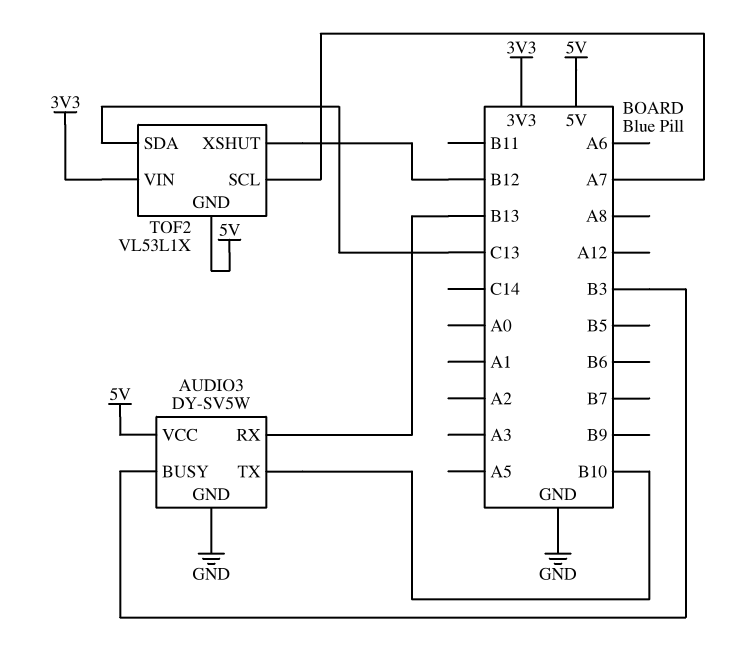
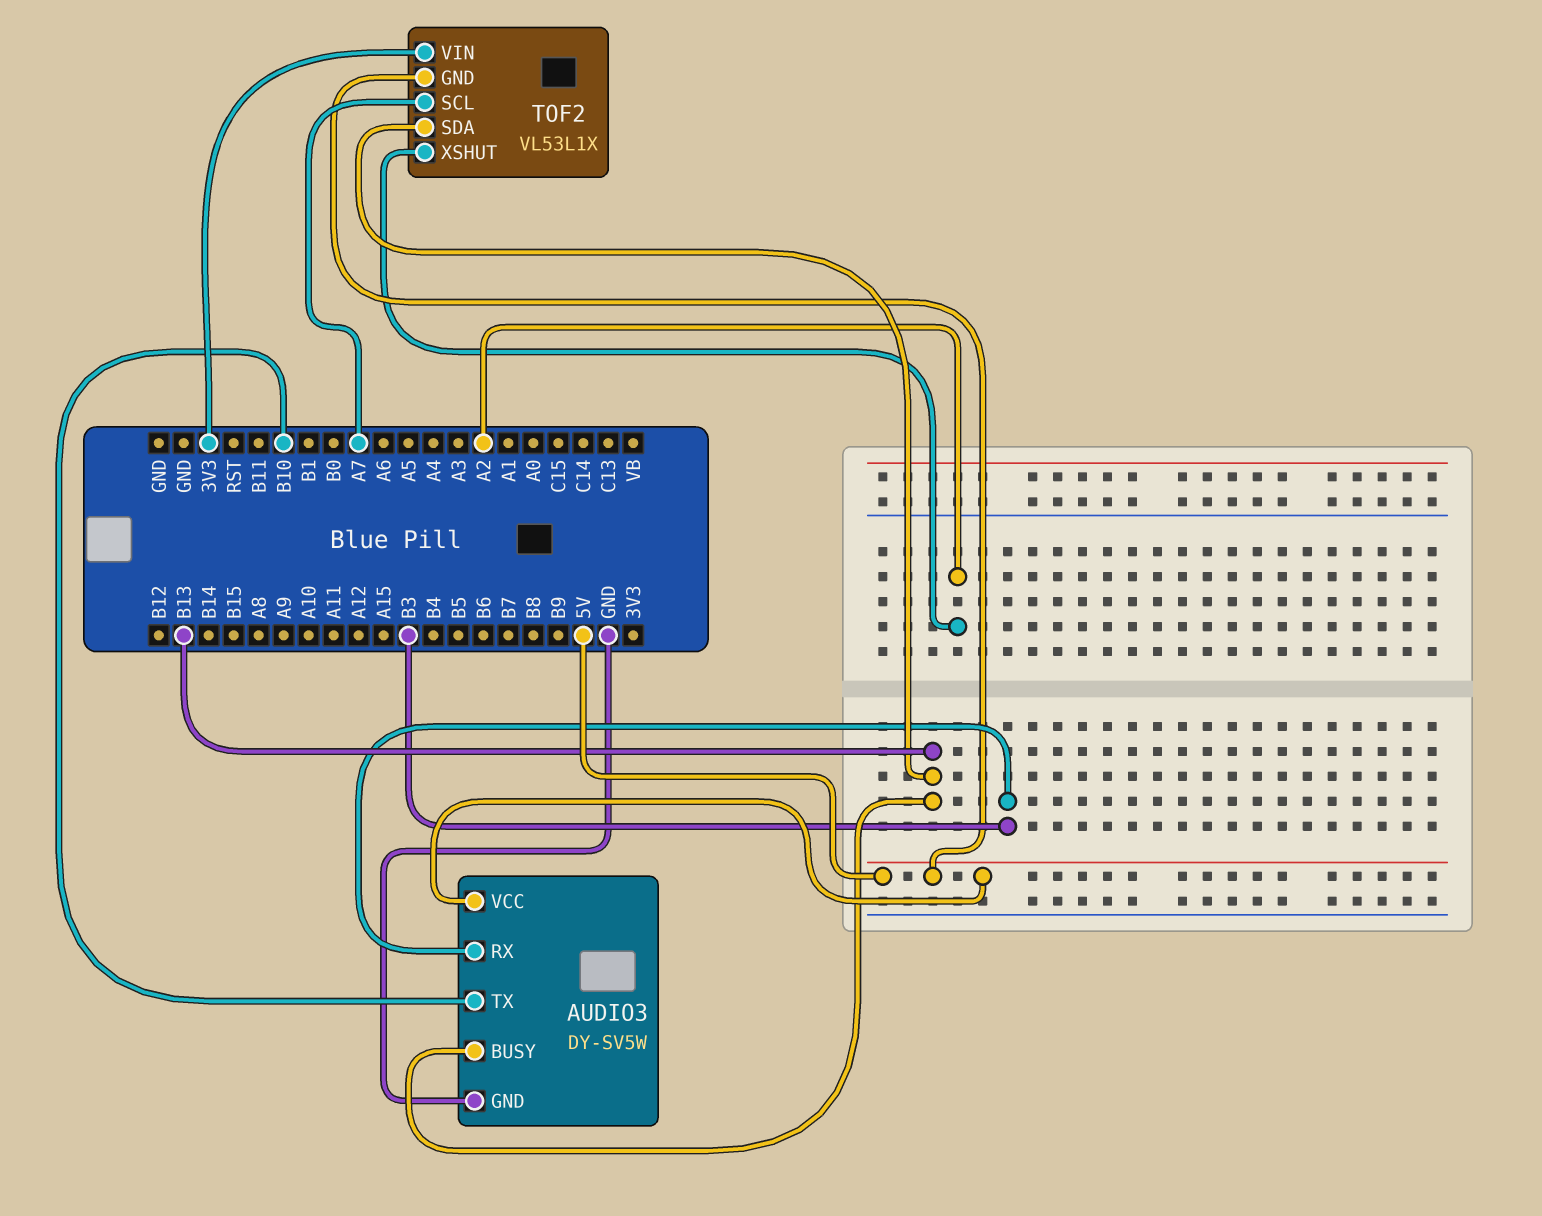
AUDIO3 pin BUSY: B3 -> B13
AUDIO3 pin RX: B13 -> B3
TOF2 pin SDA: C13 -> B13
TOF2 pin XSHUT: B12 -> A2

